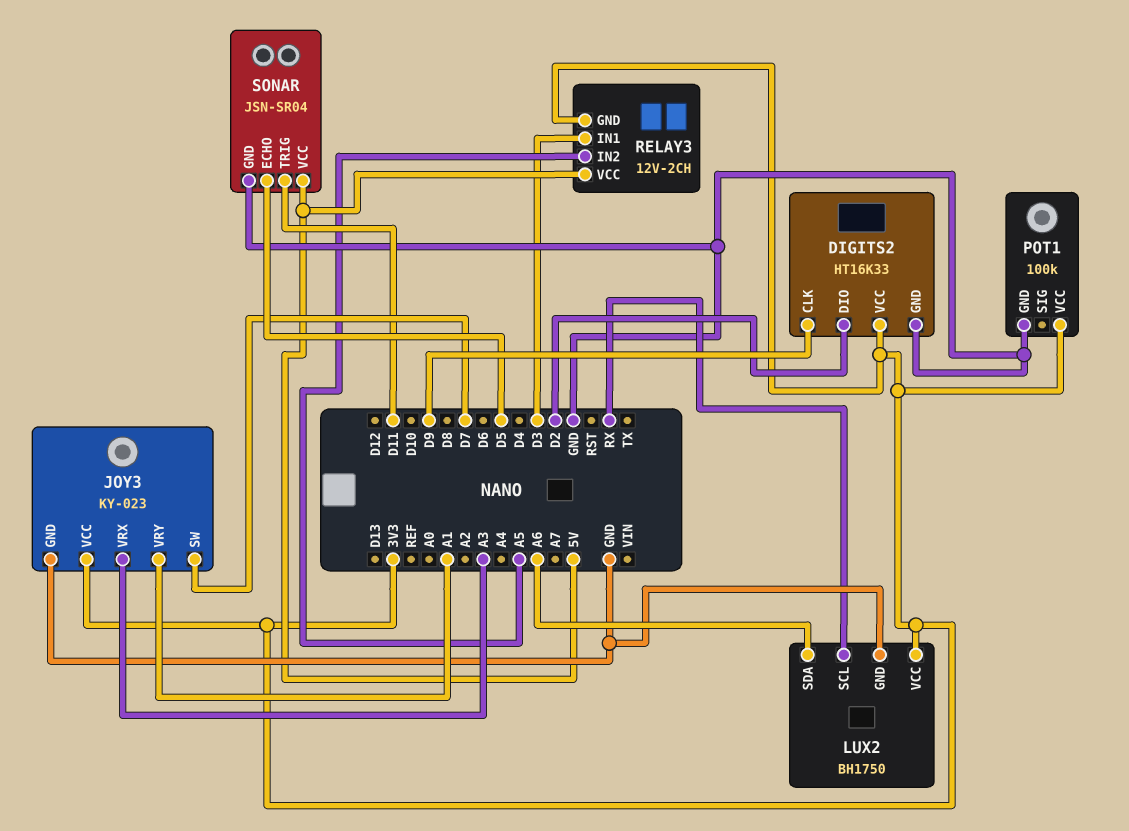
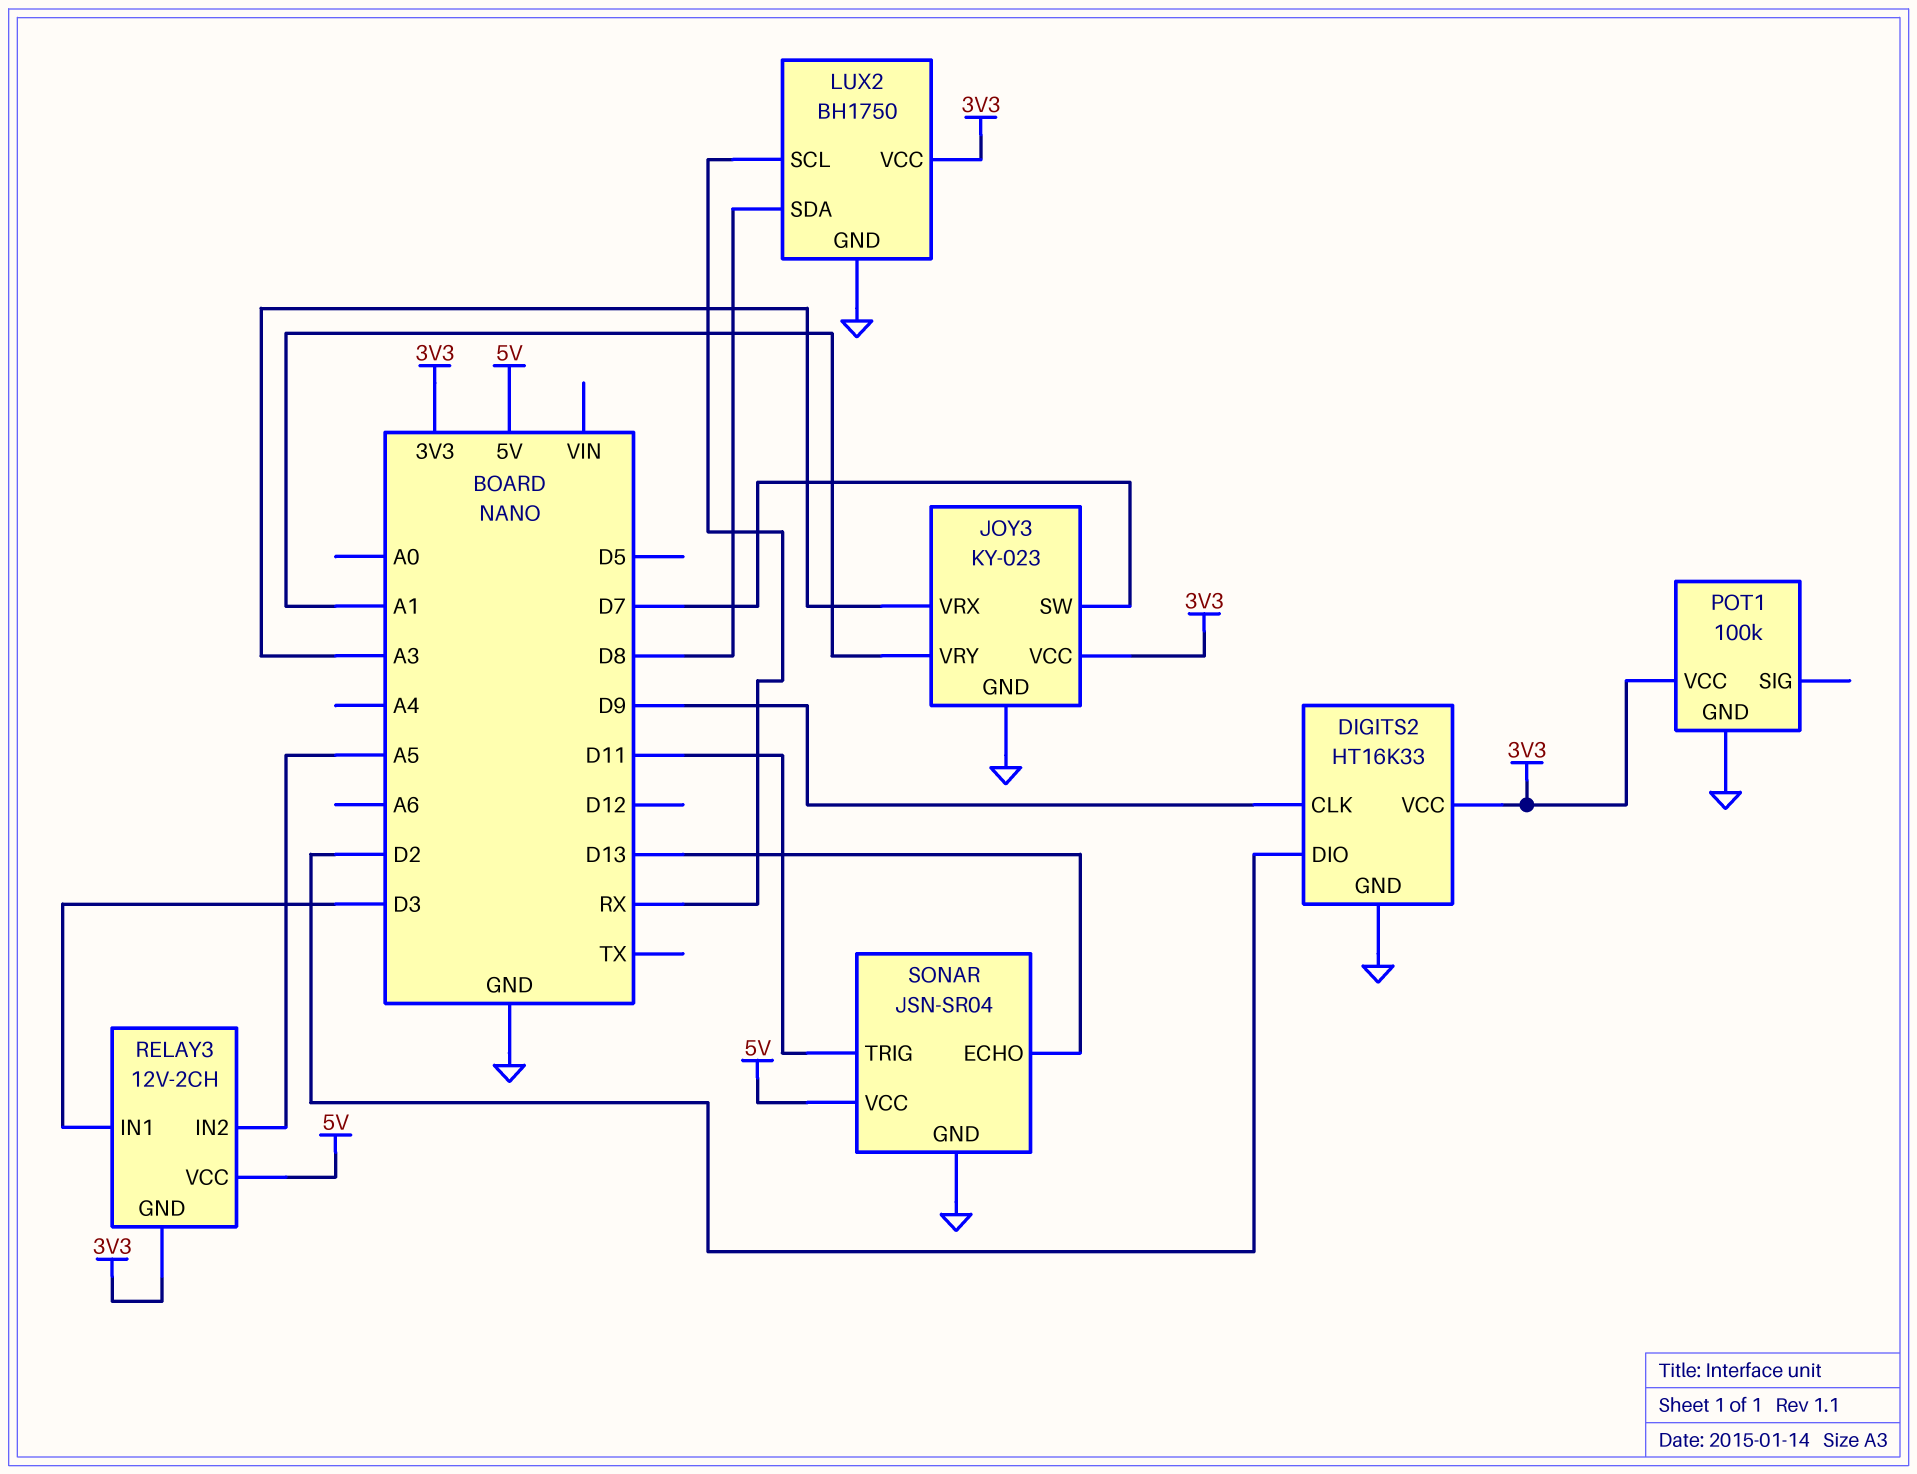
LUX2 pin SDA: A6 -> D8
SONAR pin ECHO: D5 -> D13

